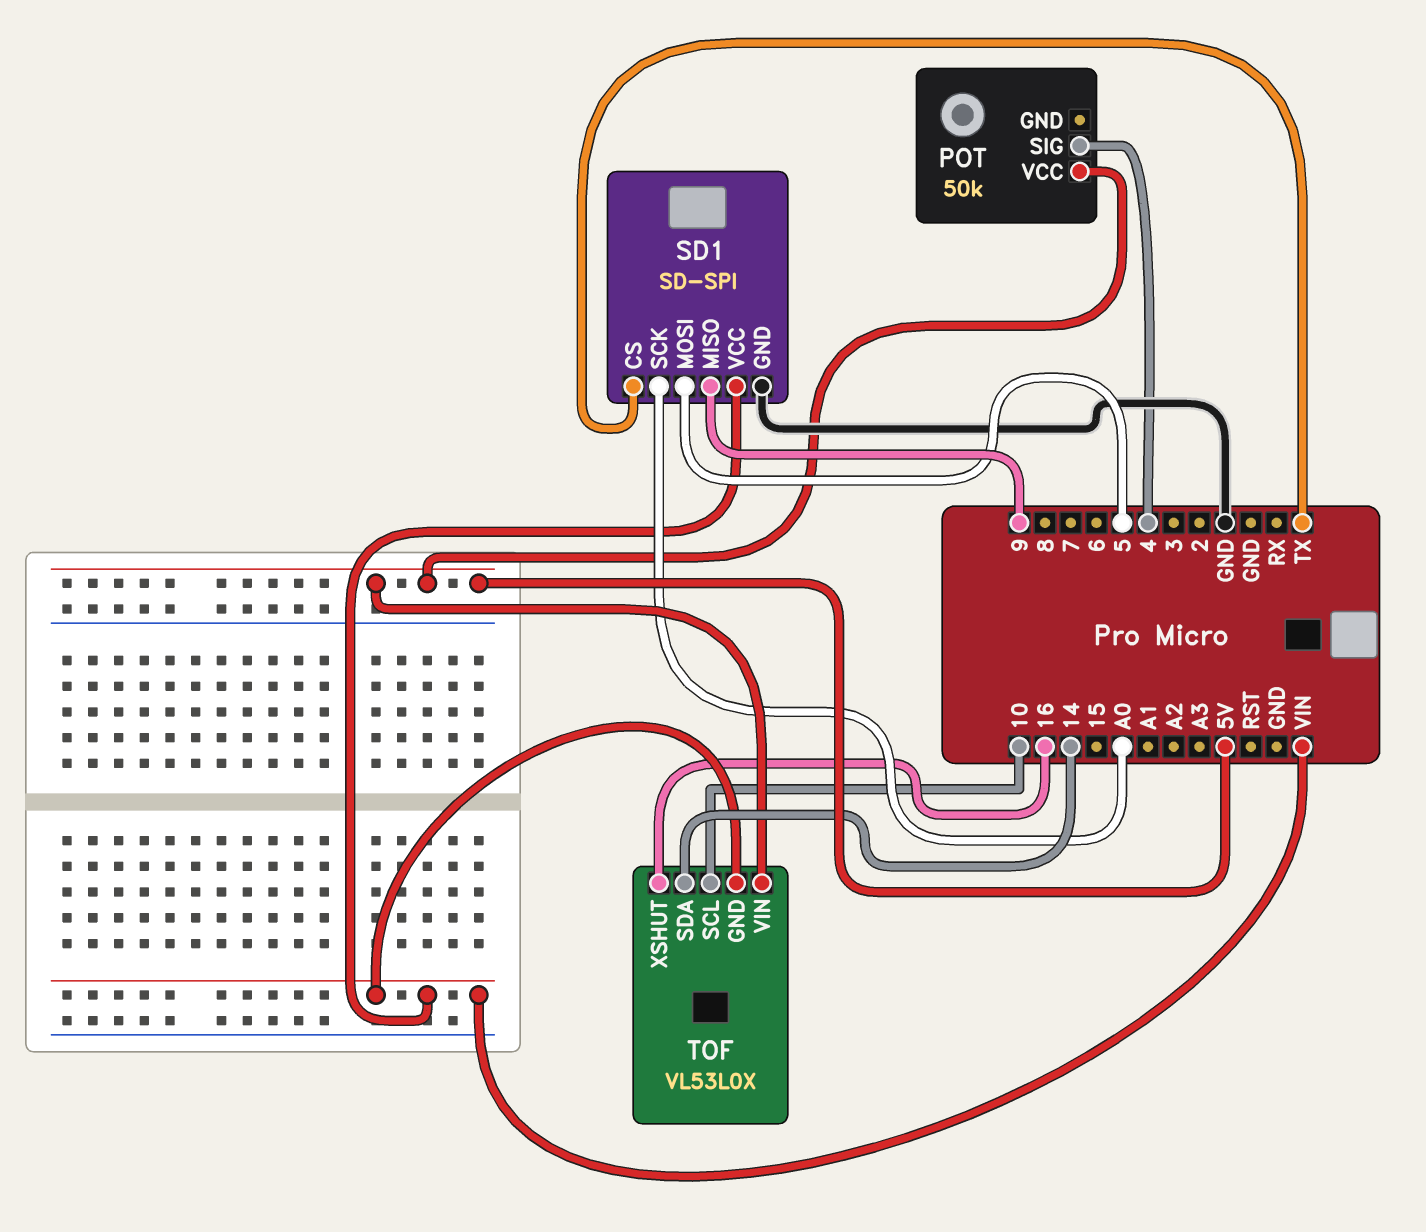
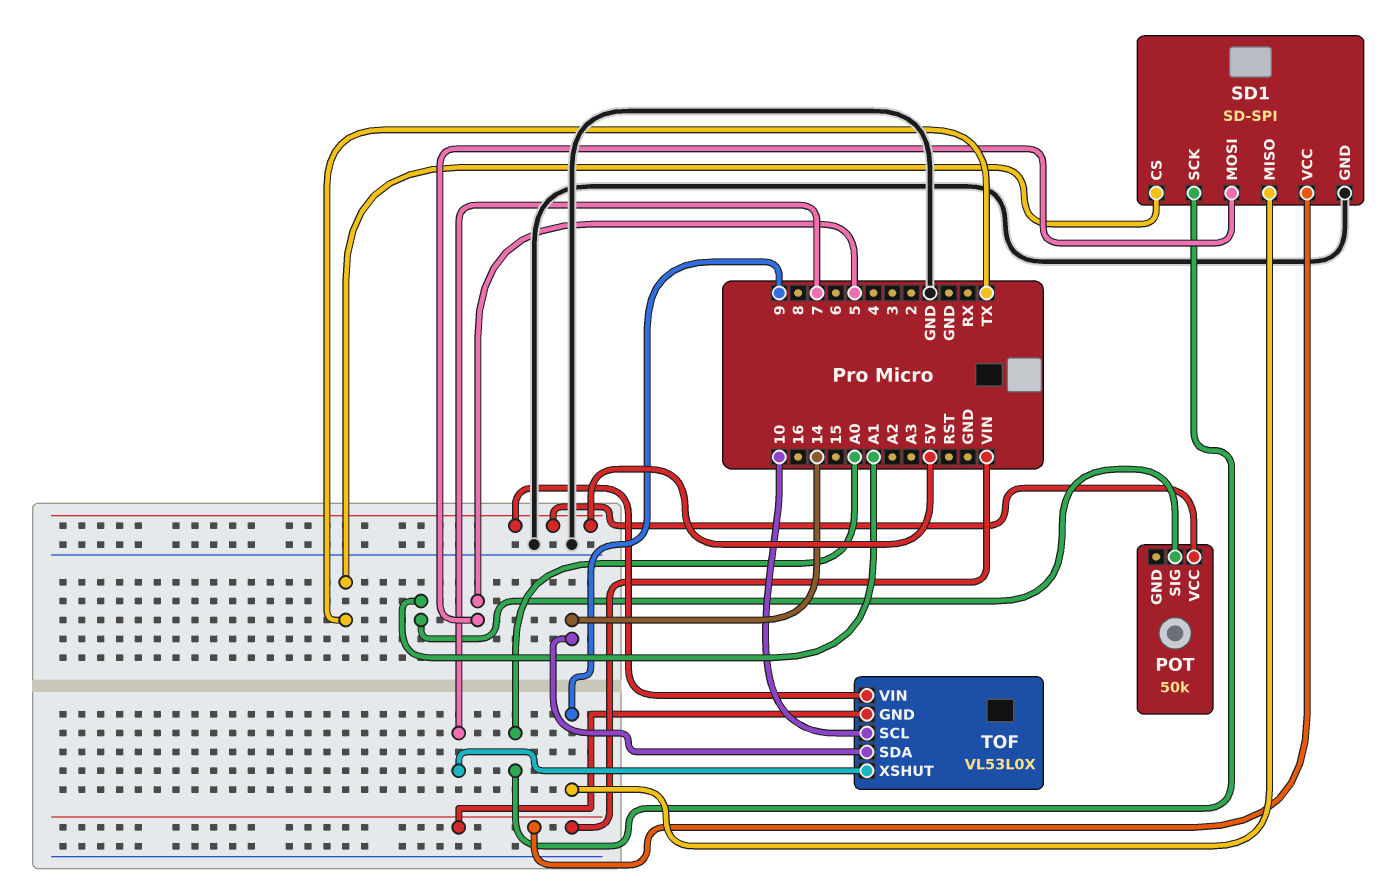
POT pin SIG: 4 -> A1
TOF pin XSHUT: 16 -> 7

